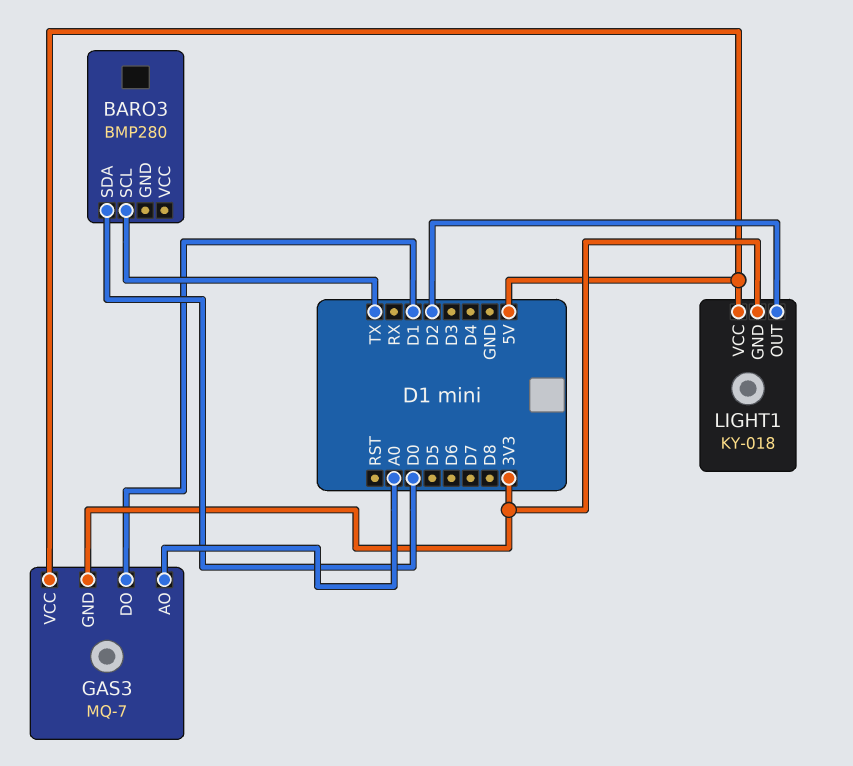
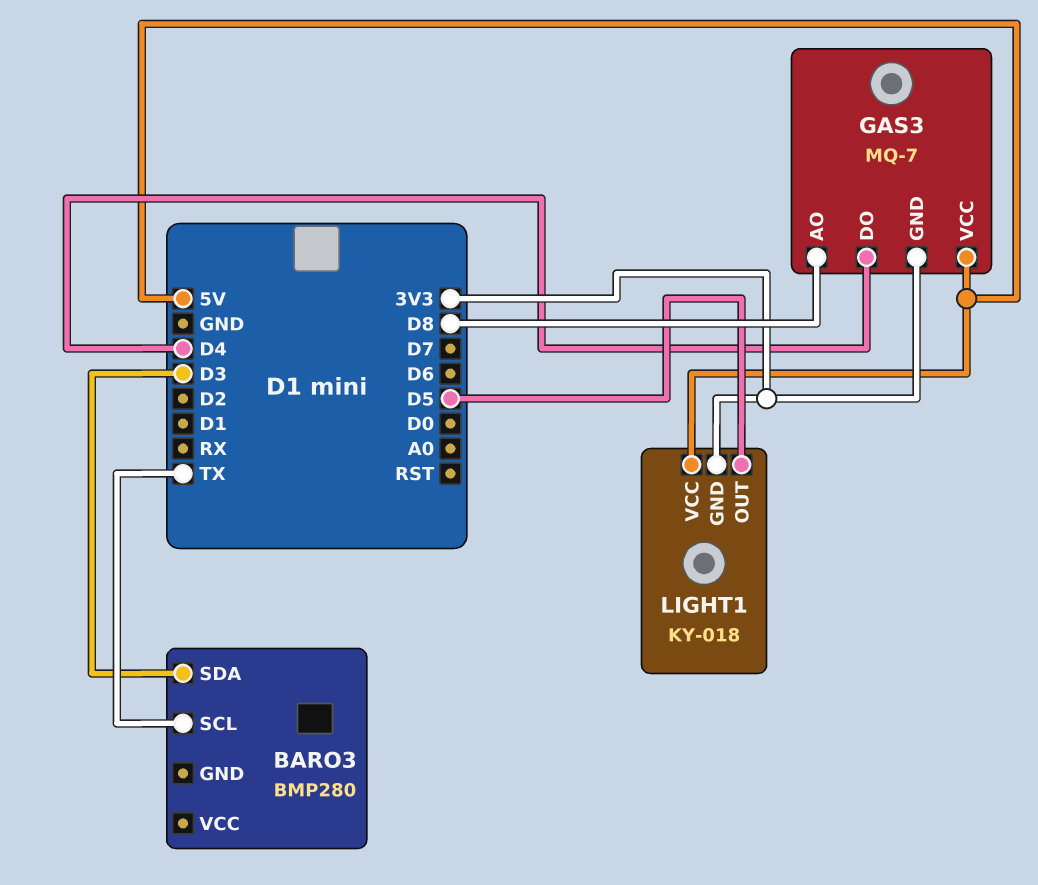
BARO3 pin SDA: D0 -> D3
GAS3 pin AO: A0 -> D8
GAS3 pin DO: D1 -> D4
LIGHT1 pin OUT: D2 -> D5

